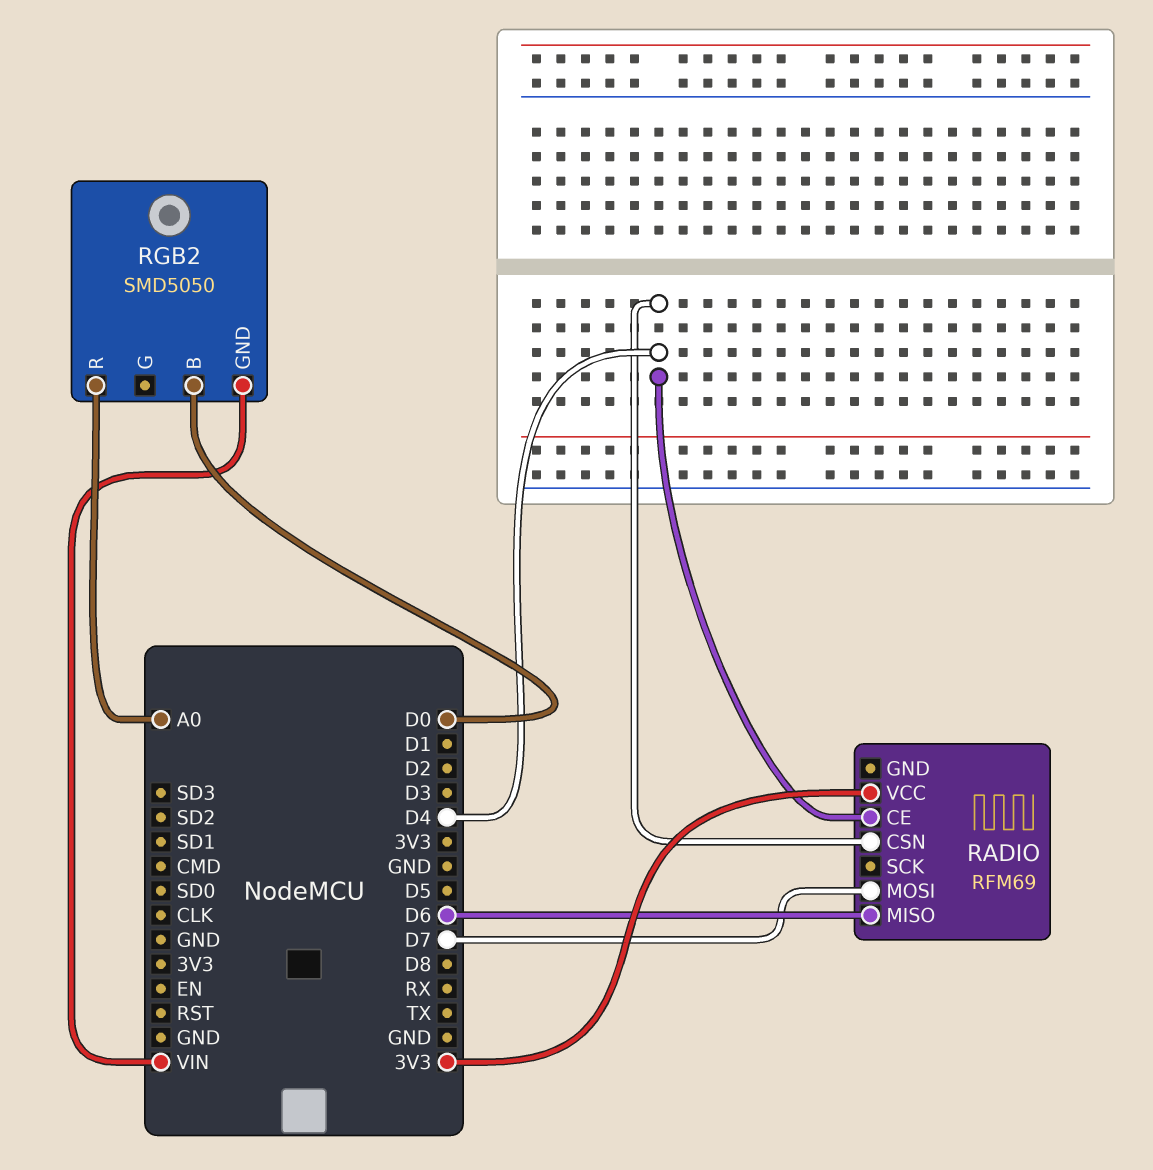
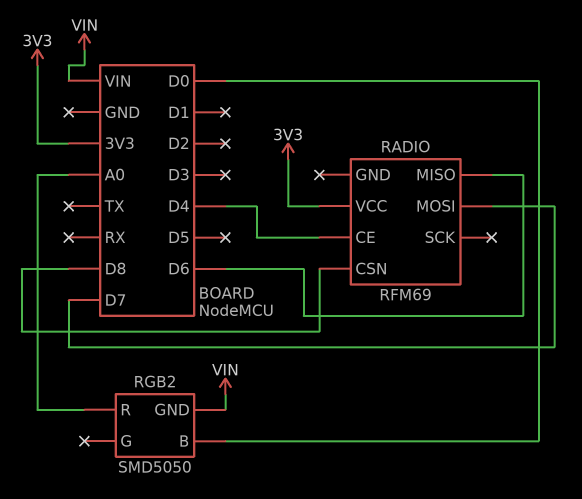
RADIO pin CSN: D4 -> D8

